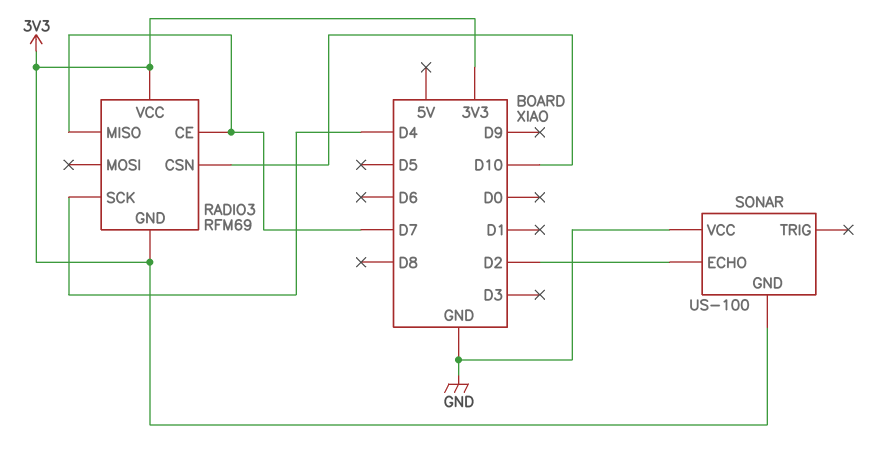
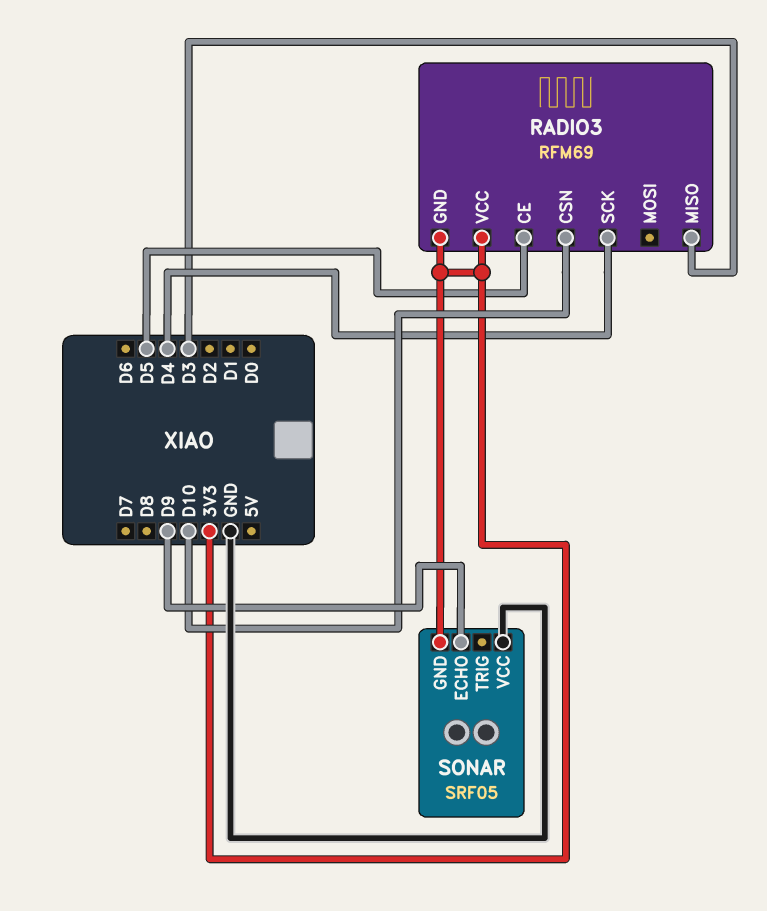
RADIO3 pin CE: D7 -> D5
RADIO3 pin MISO: D7 -> D3
SONAR: US-100 -> SRF05
SONAR pin ECHO: D2 -> D9

